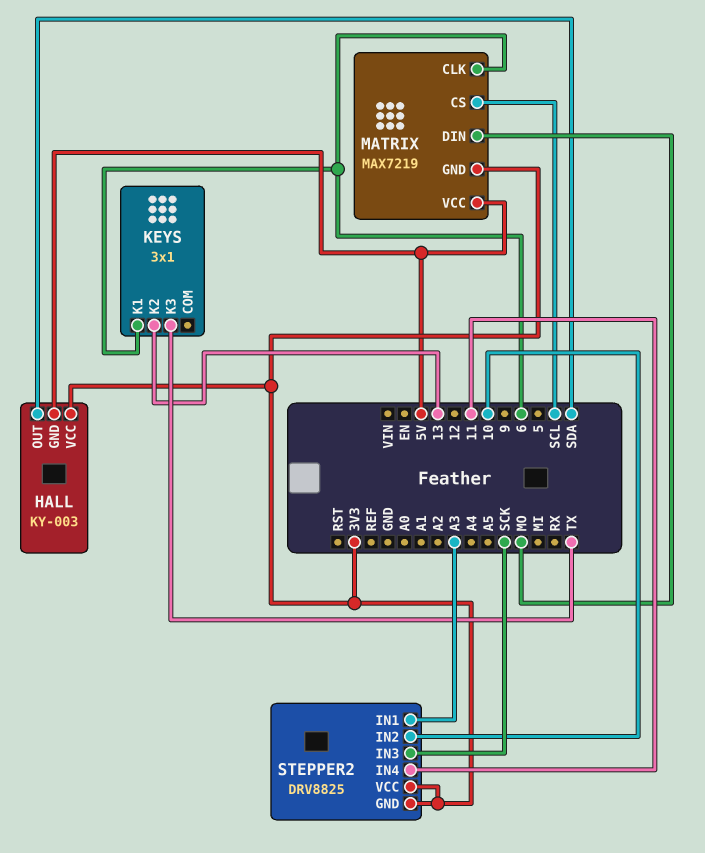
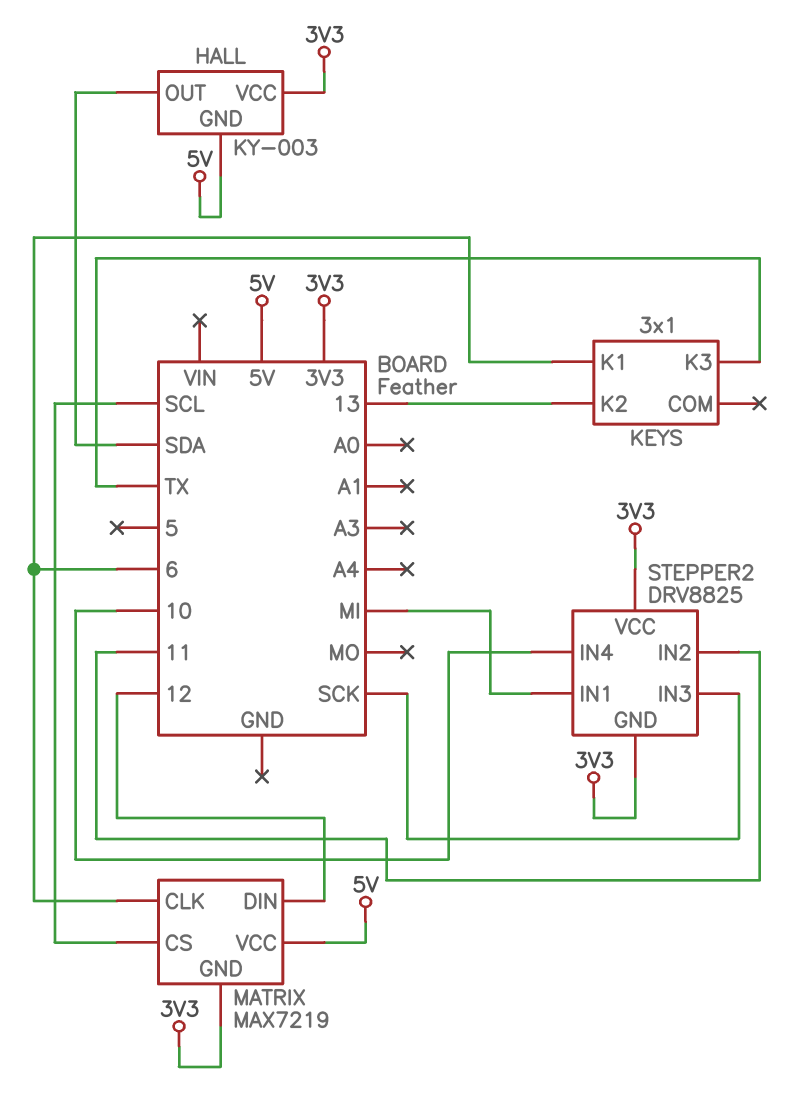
MATRIX pin DIN: MO -> 12
STEPPER2 pin IN1: A3 -> MI
STEPPER2 pin IN2: 10 -> 11
STEPPER2 pin IN4: 11 -> 10

